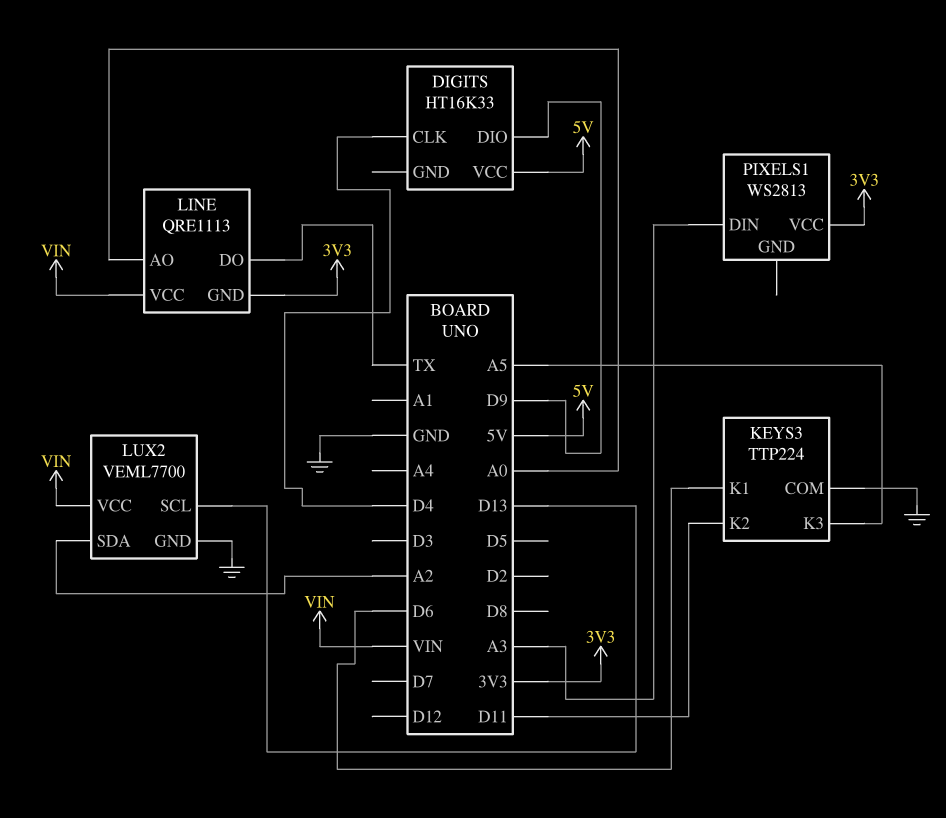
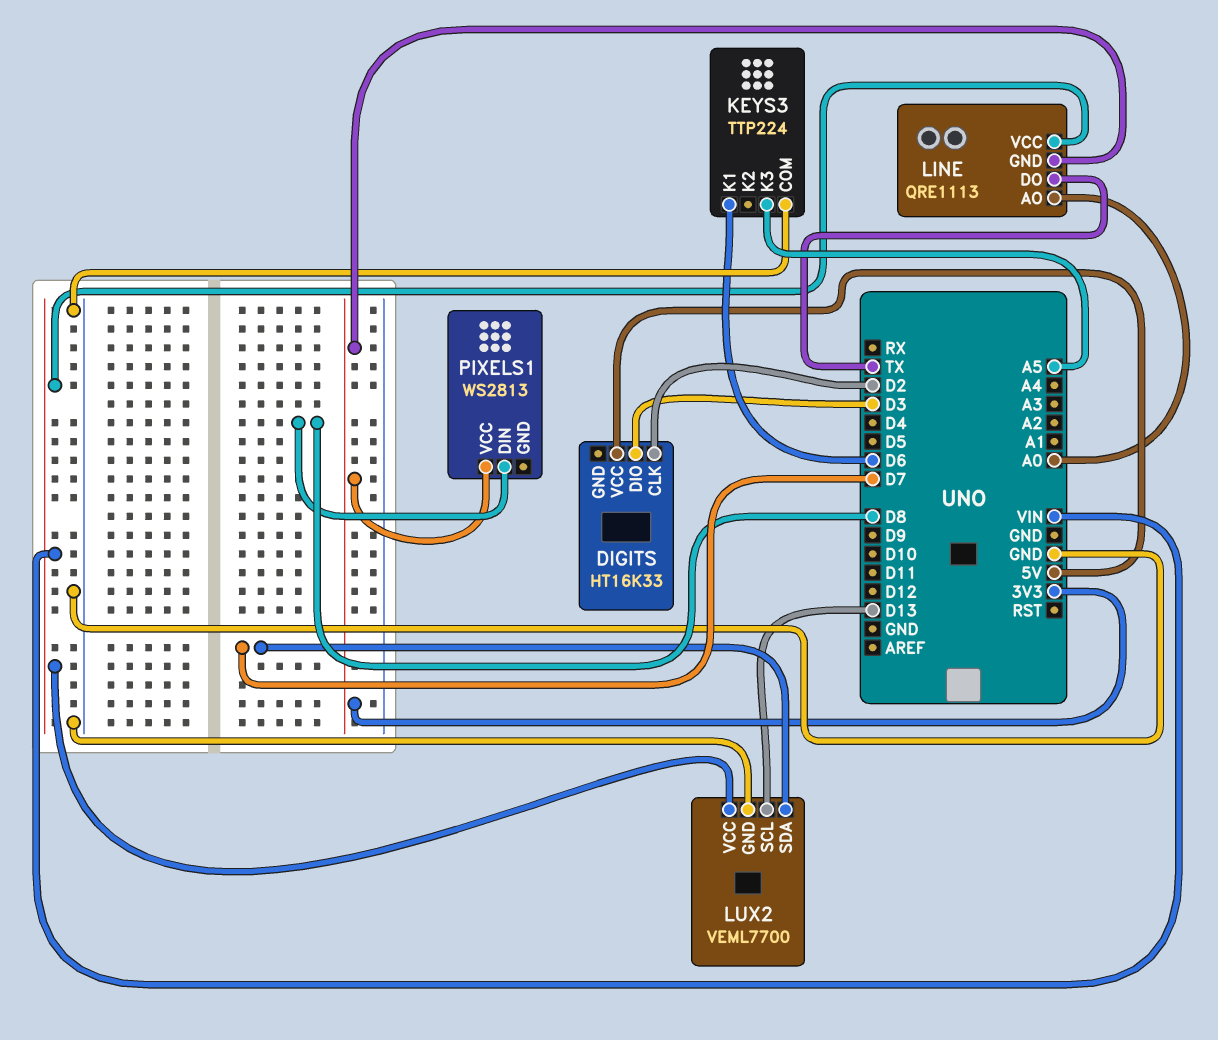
DIGITS pin CLK: D4 -> D2
DIGITS pin DIO: D9 -> D3
KEYS3 pin K2: D11 -> none
LUX2 pin SDA: A2 -> D7
PIXELS1 pin DIN: A3 -> D8

